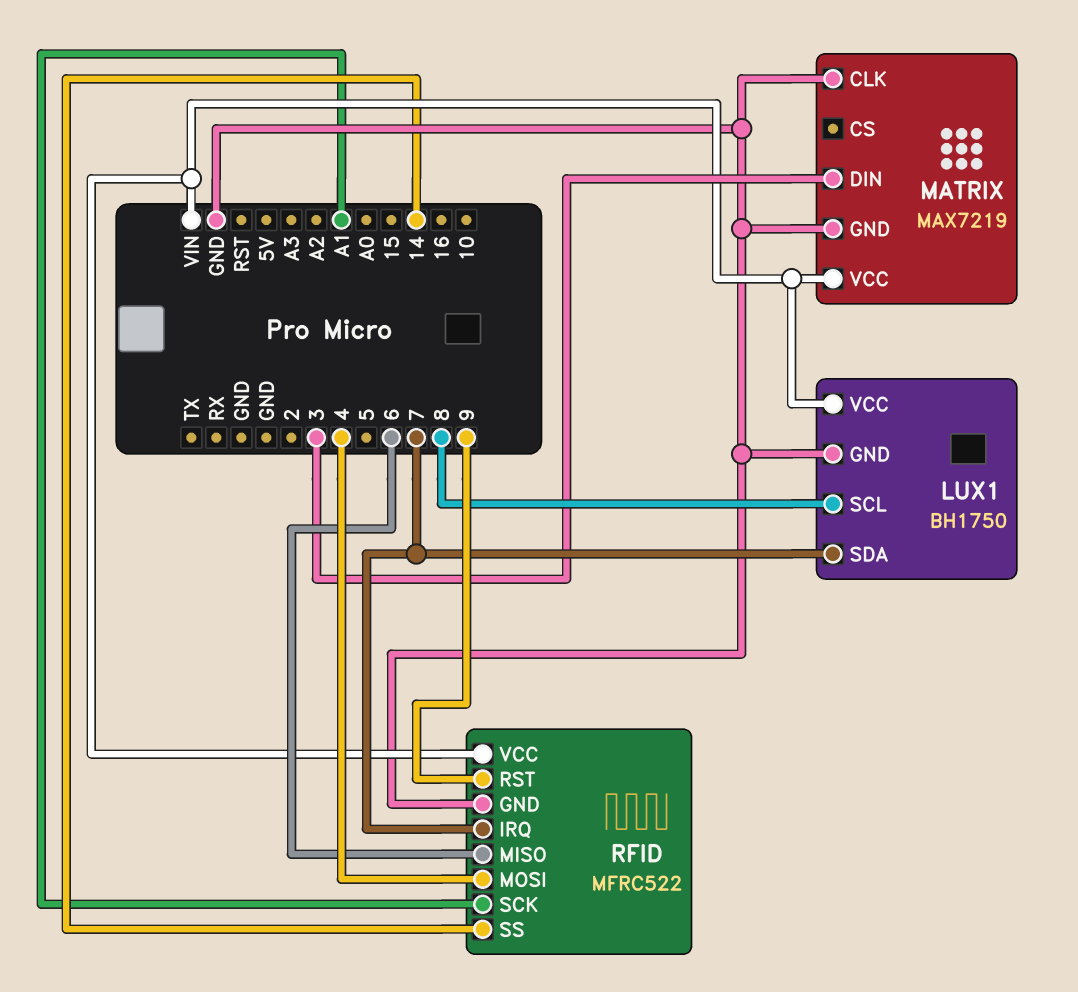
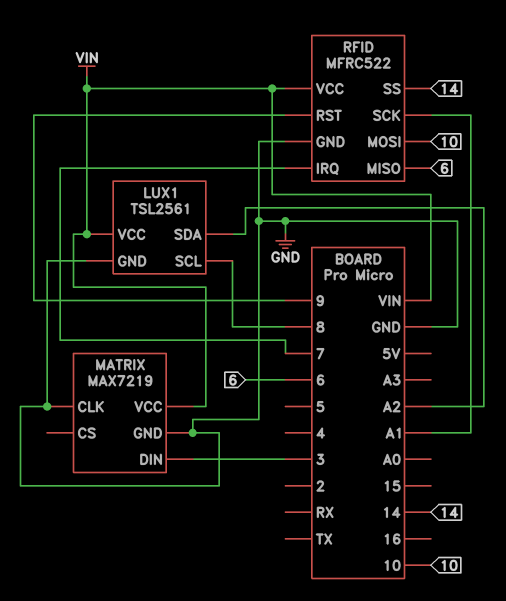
LUX1: BH1750 -> TSL2561
LUX1 pin SDA: 7 -> A2
RFID pin MOSI: 4 -> 10

